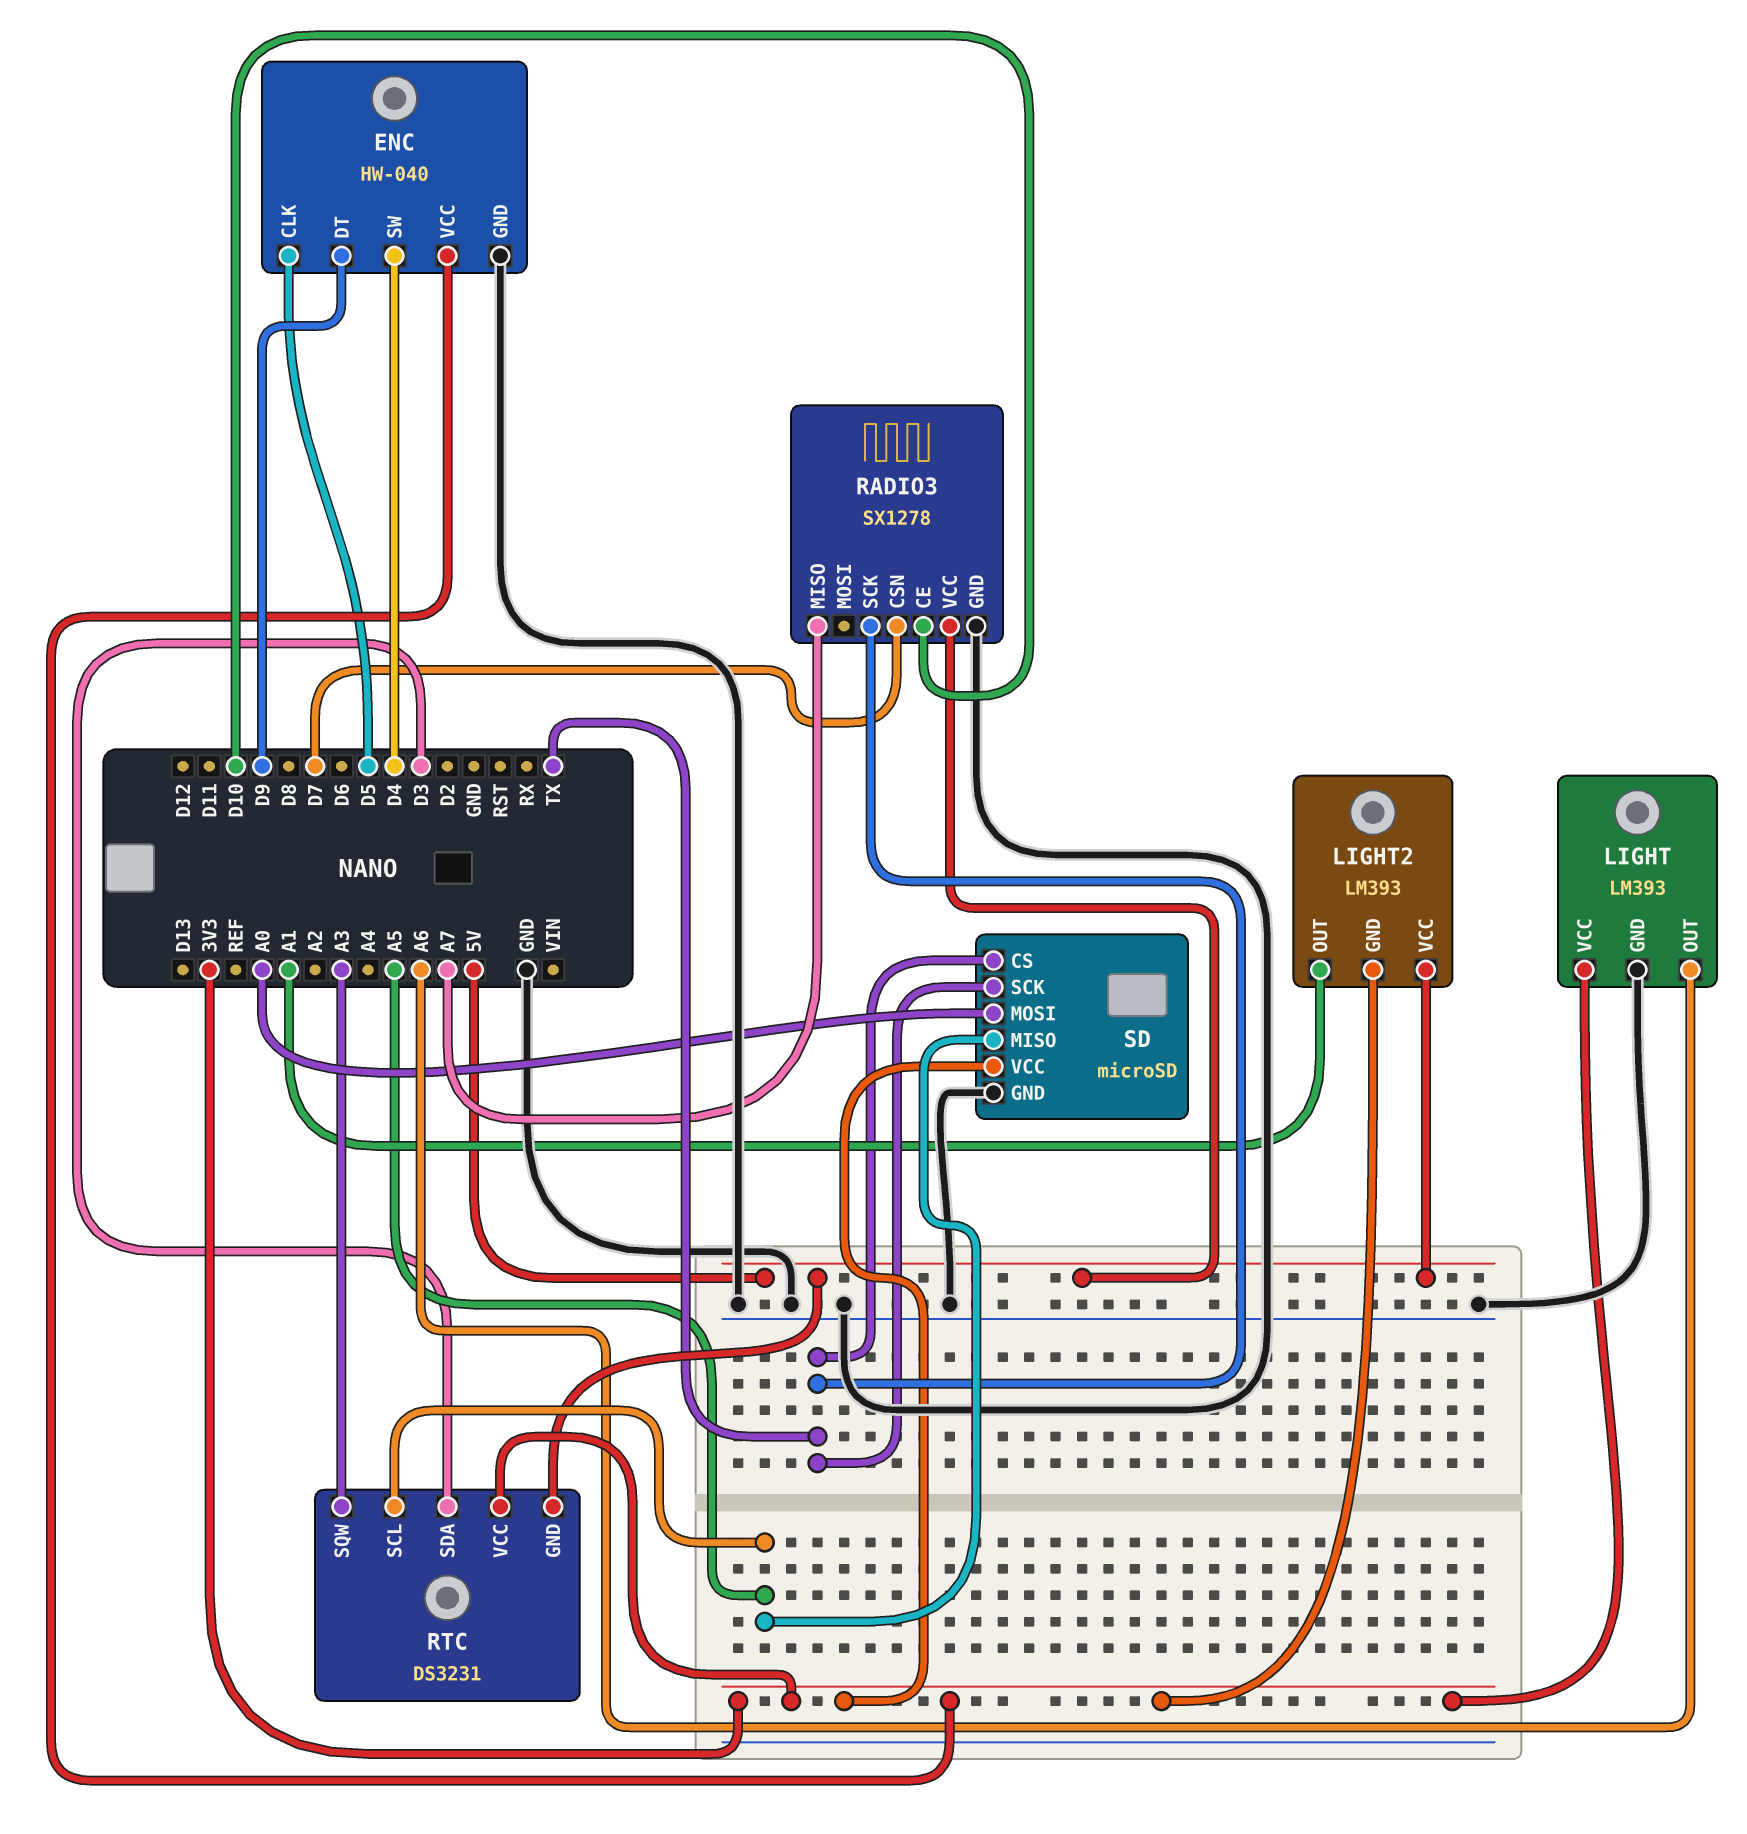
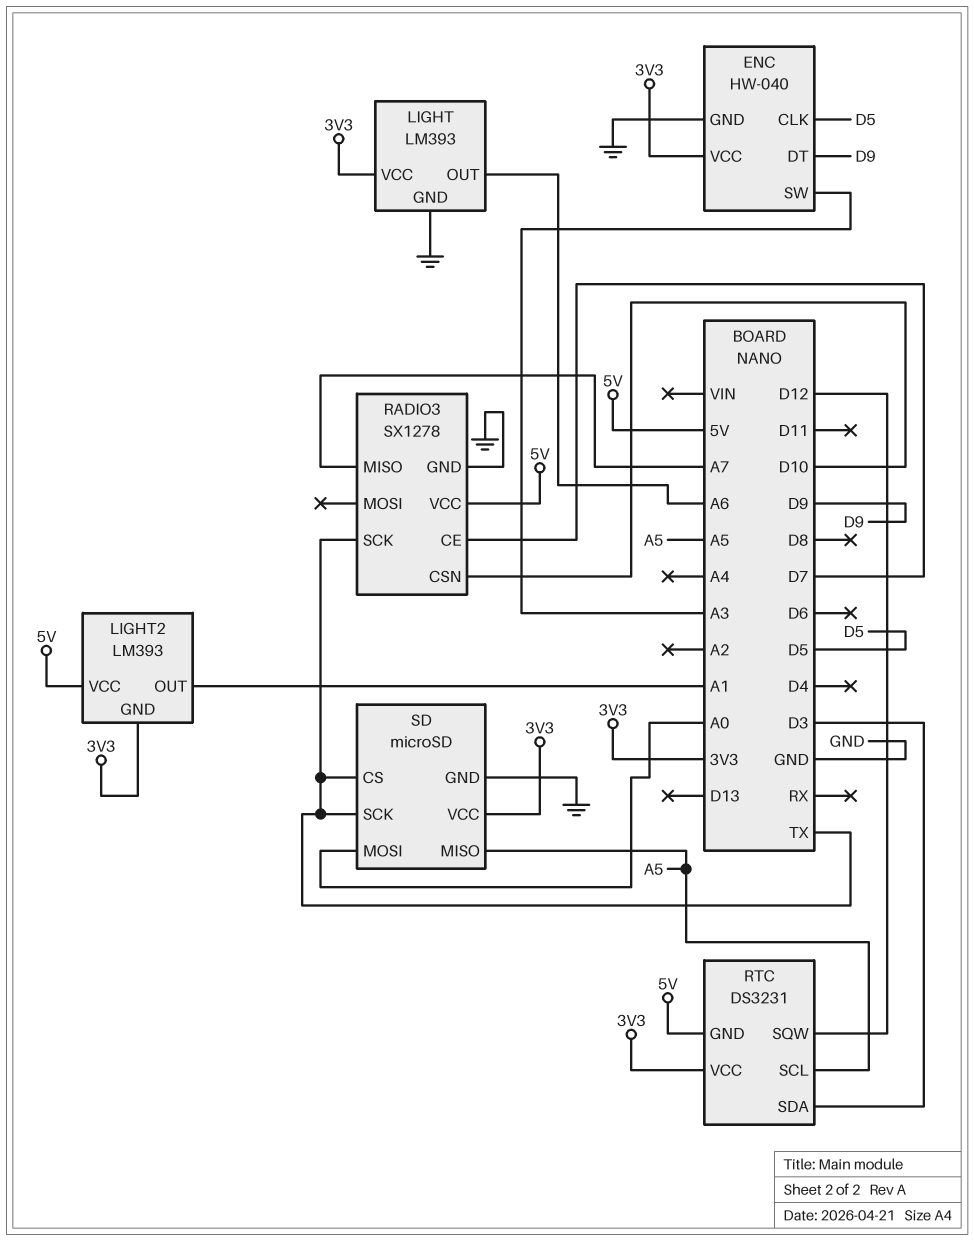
ENC pin SW: D4 -> A3
RADIO3 pin CE: D10 -> D7
RADIO3 pin CSN: D7 -> D10
RTC pin SQW: A3 -> D12

